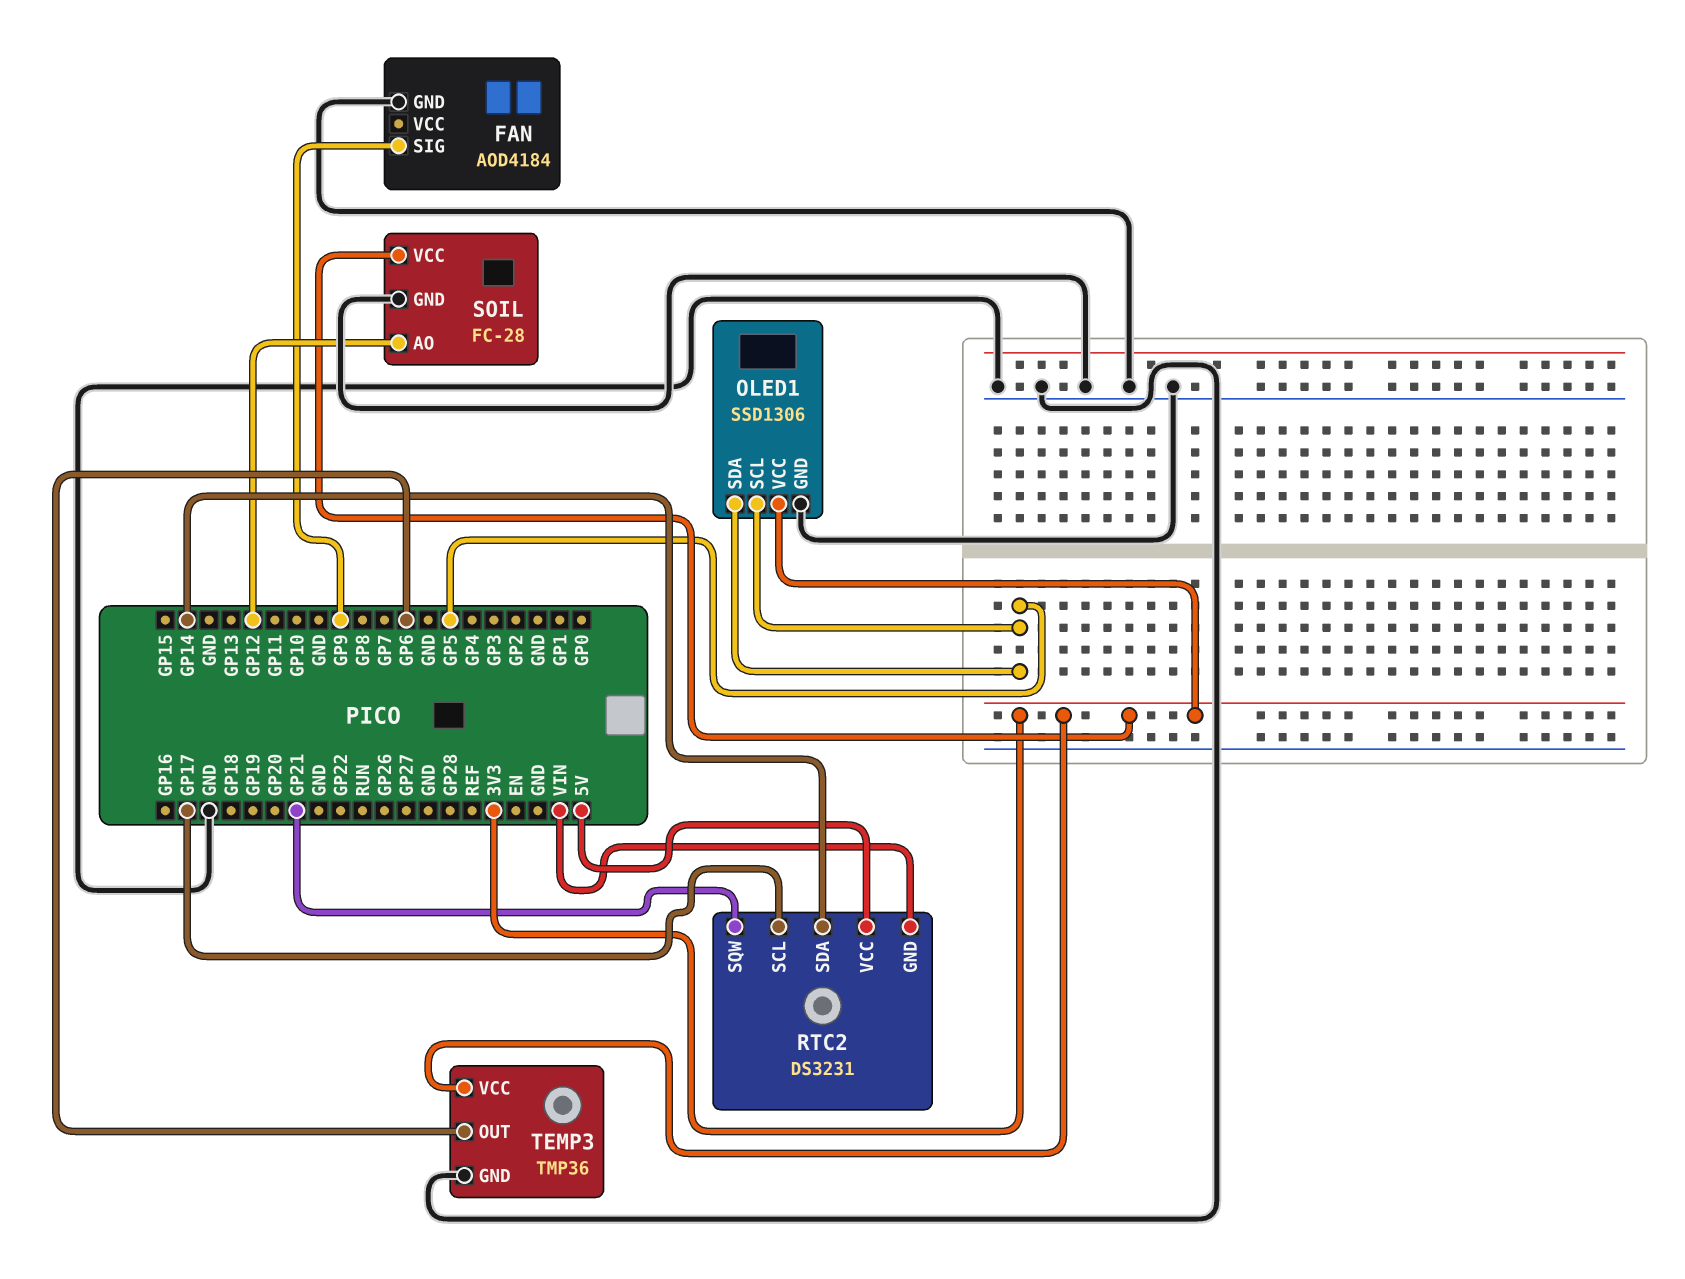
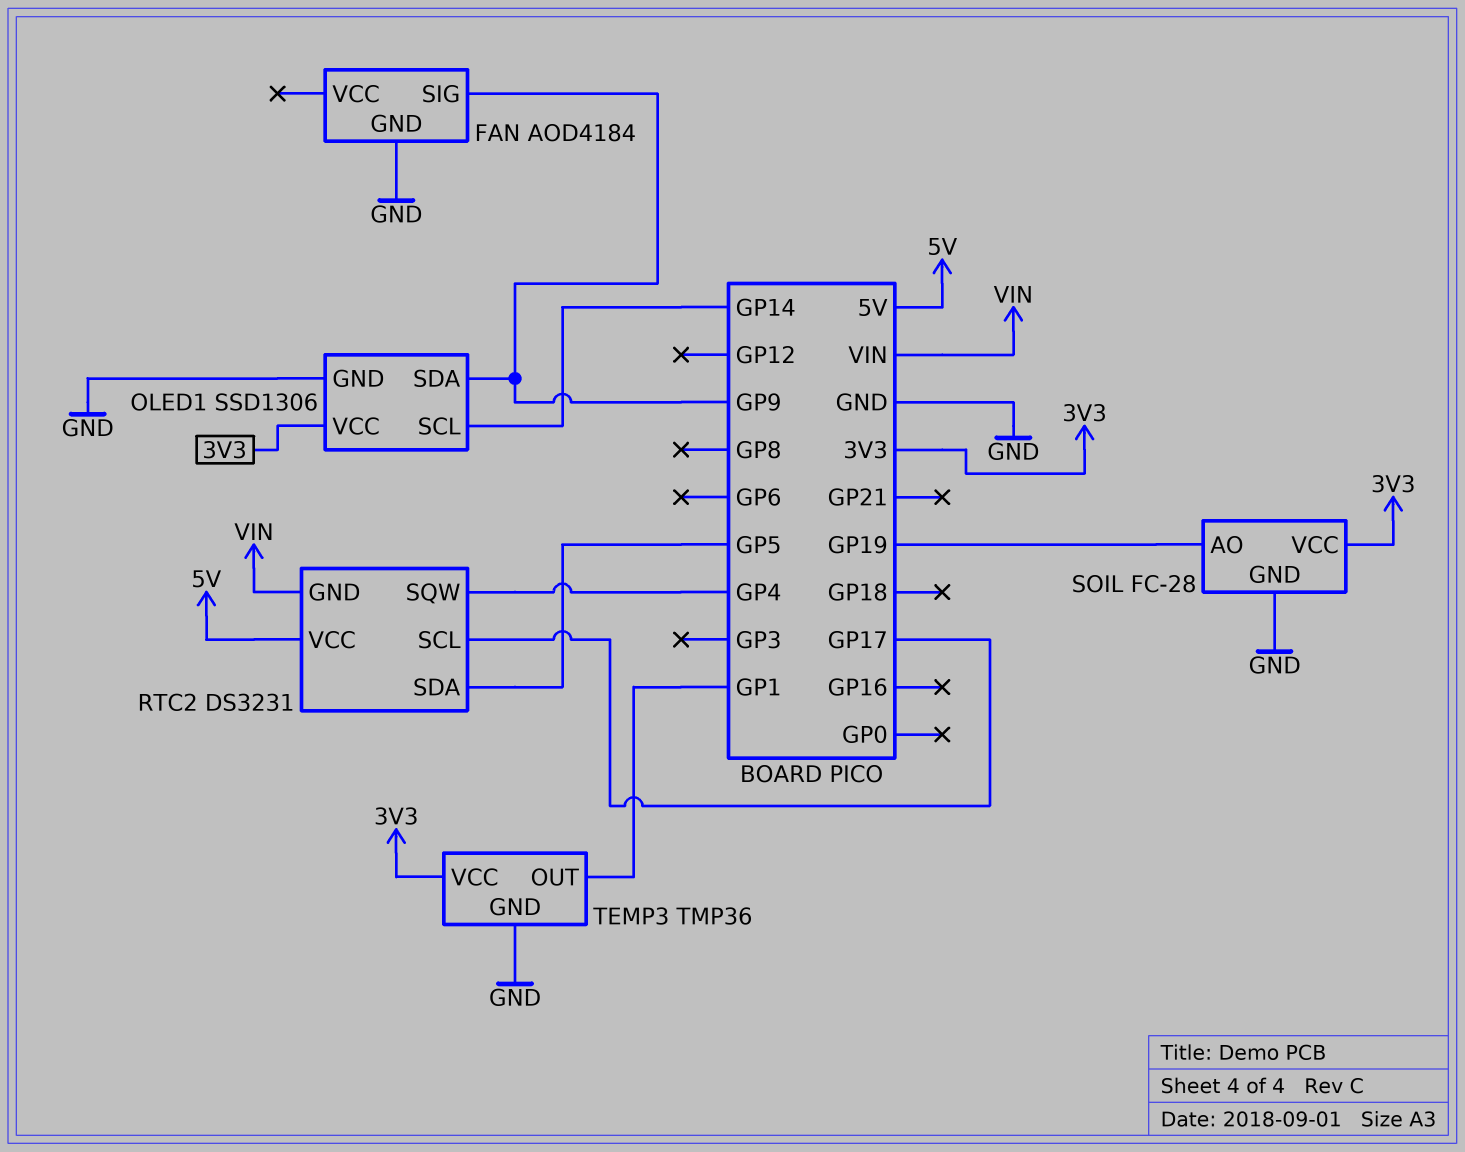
OLED1 pin SCL: GP5 -> GP14
OLED1 pin SDA: GP5 -> GP9
RTC2 pin SDA: GP14 -> GP5
RTC2 pin SQW: GP21 -> GP4
SOIL pin AO: GP12 -> GP19
TEMP3 pin OUT: GP6 -> GP1

